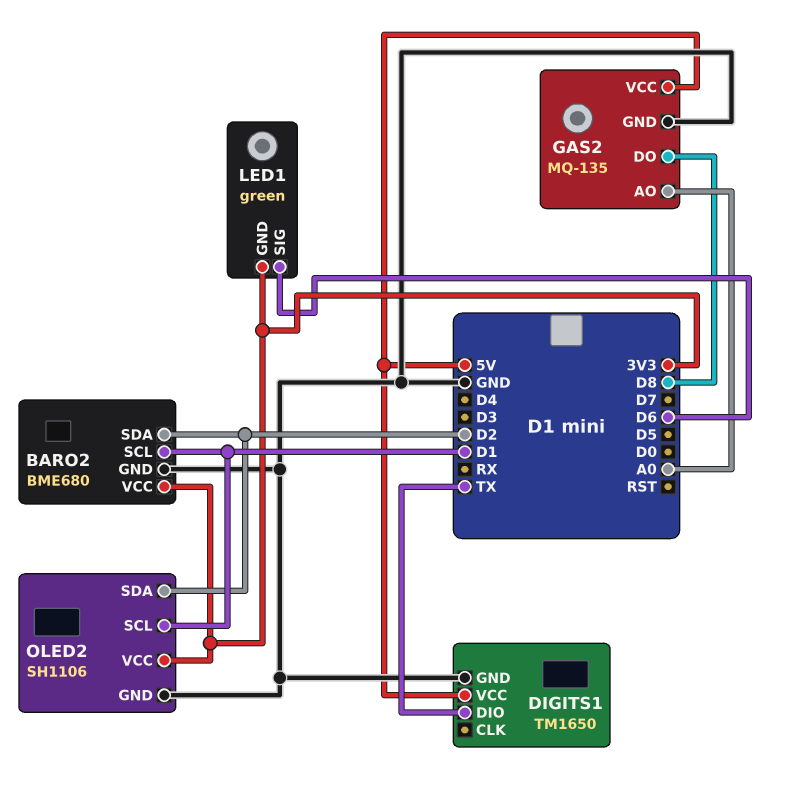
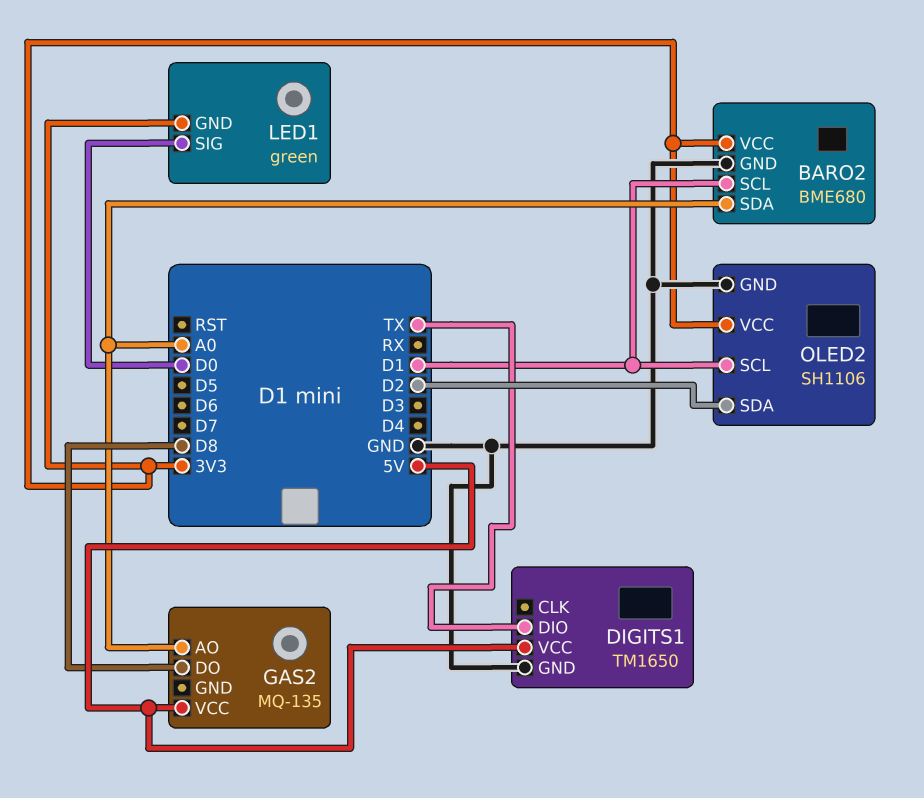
BARO2 pin SDA: D2 -> A0
GAS2 pin GND: GND -> none
LED1 pin SIG: D6 -> D0

